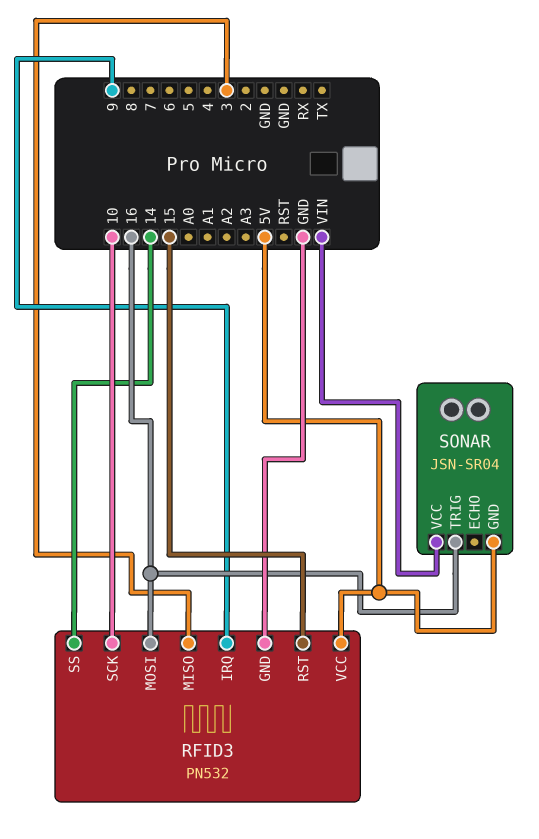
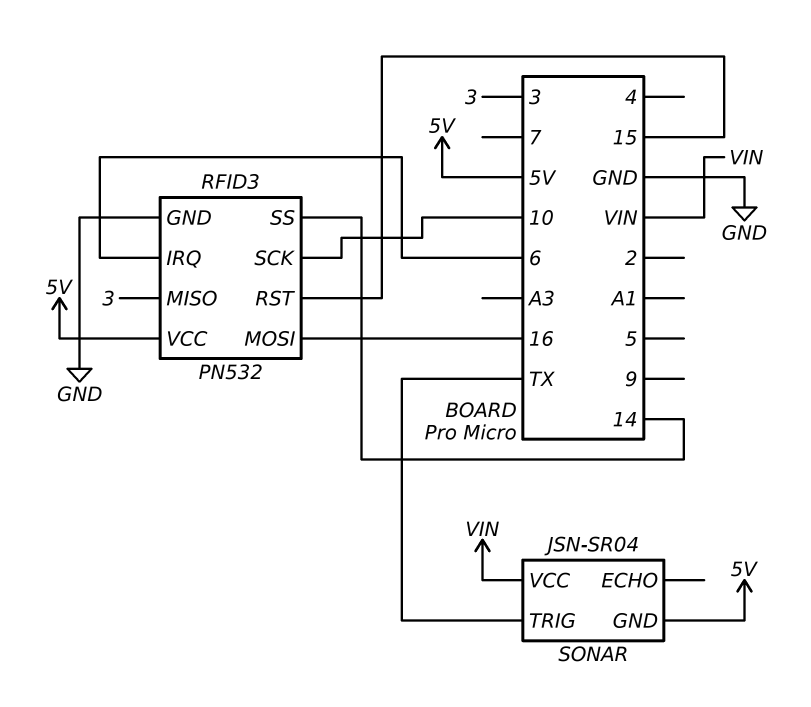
RFID3 pin IRQ: 9 -> 6
SONAR pin TRIG: 16 -> TX

